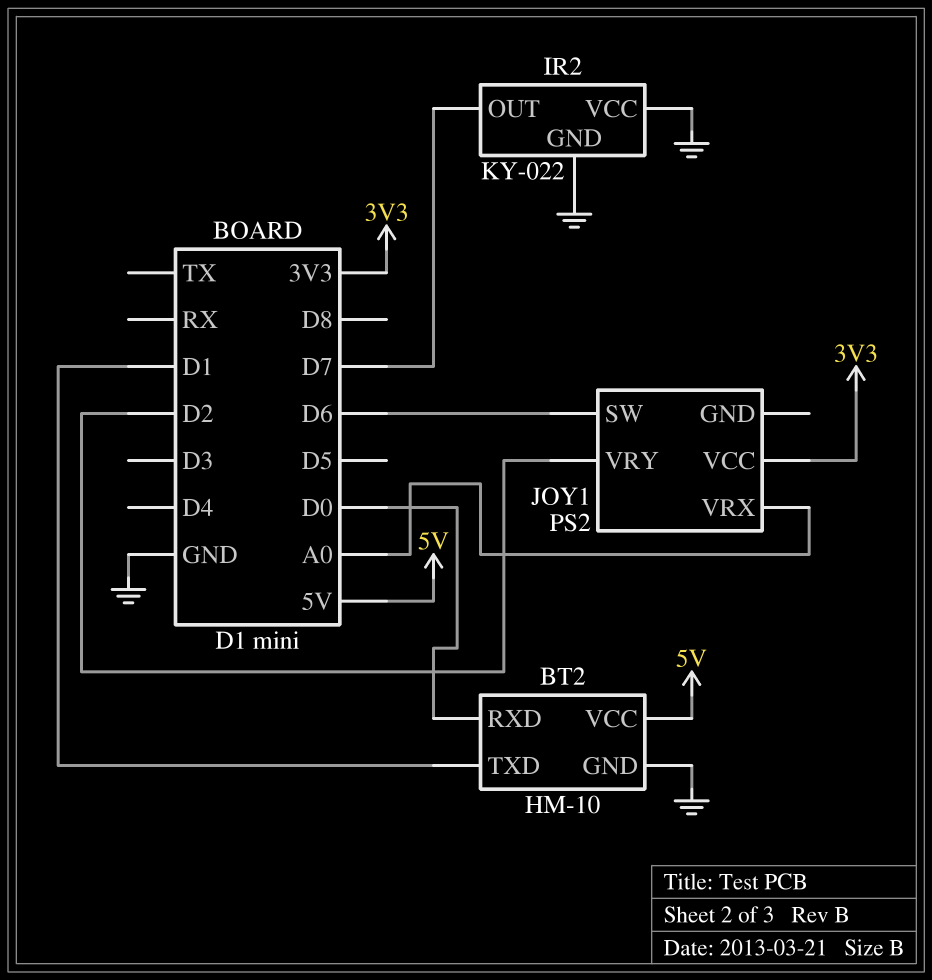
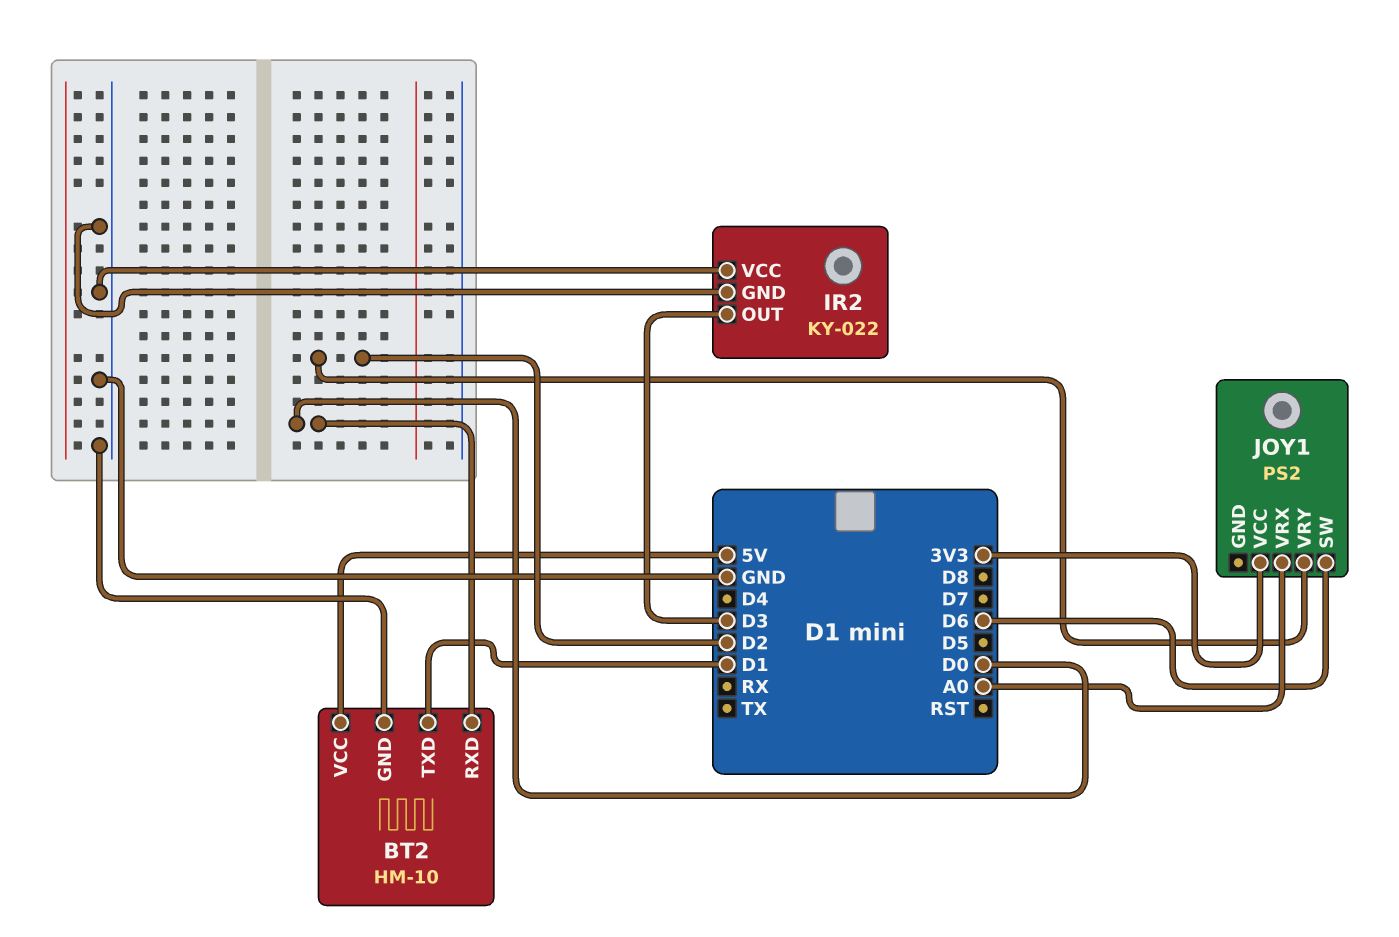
IR2 pin OUT: D7 -> D3

